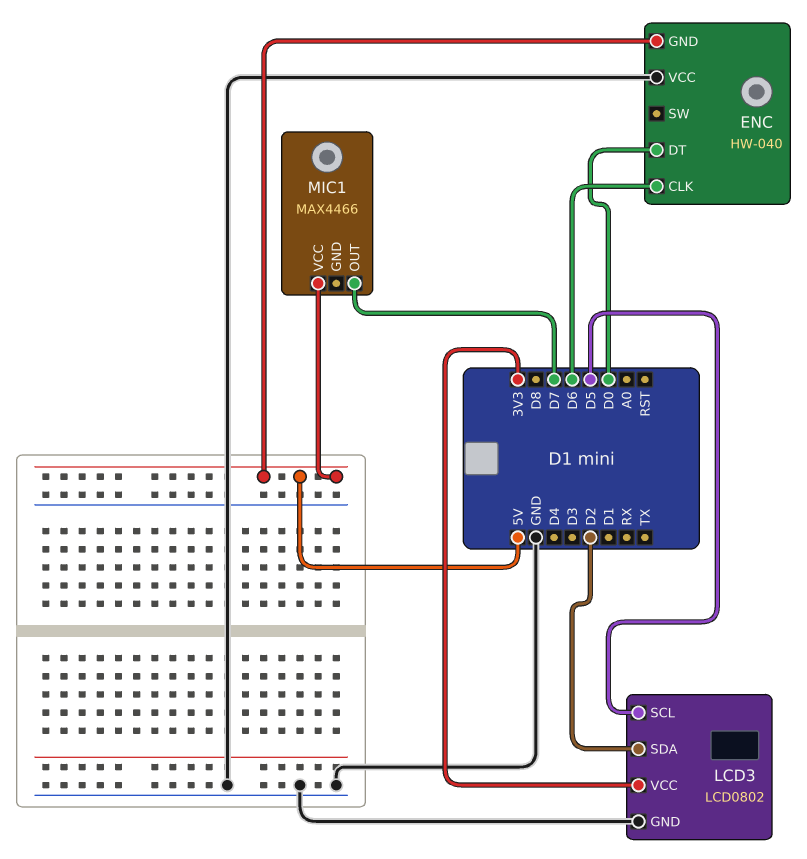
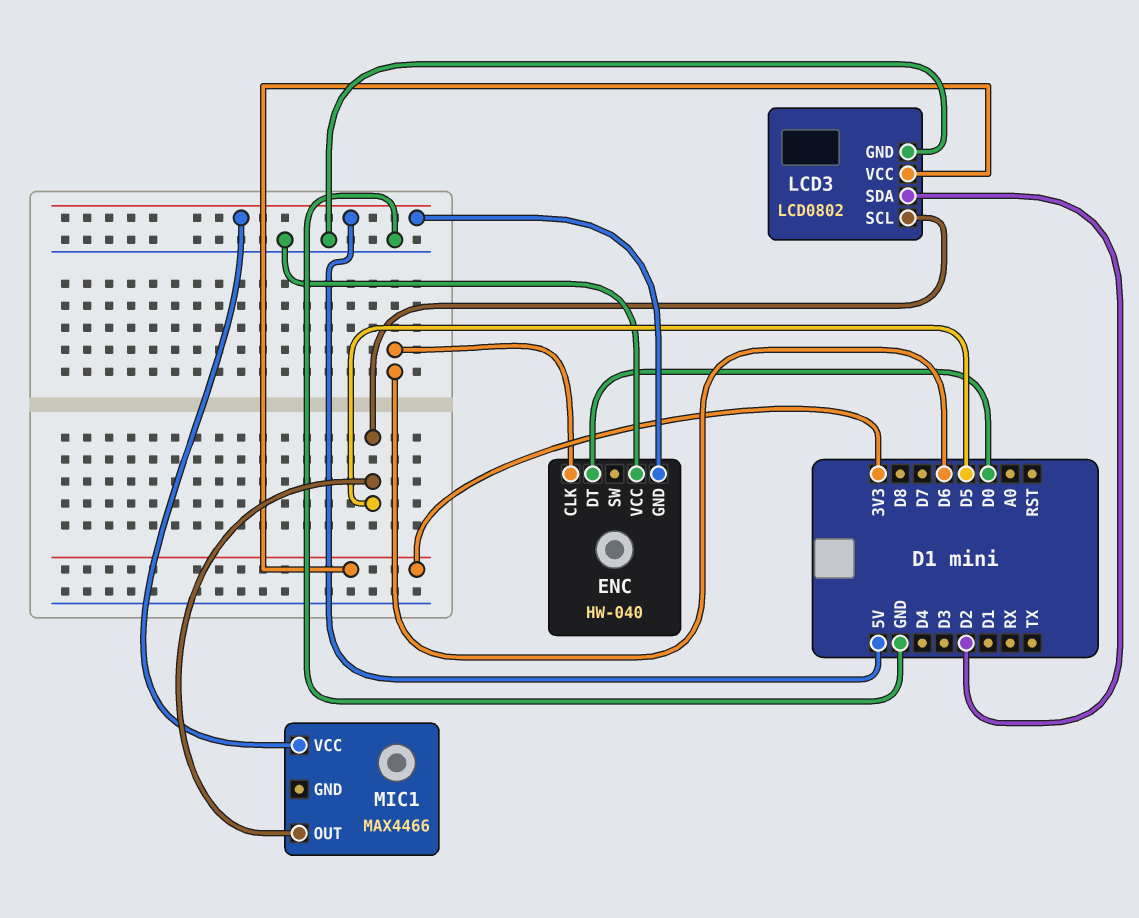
MIC1 pin OUT: D7 -> D5

